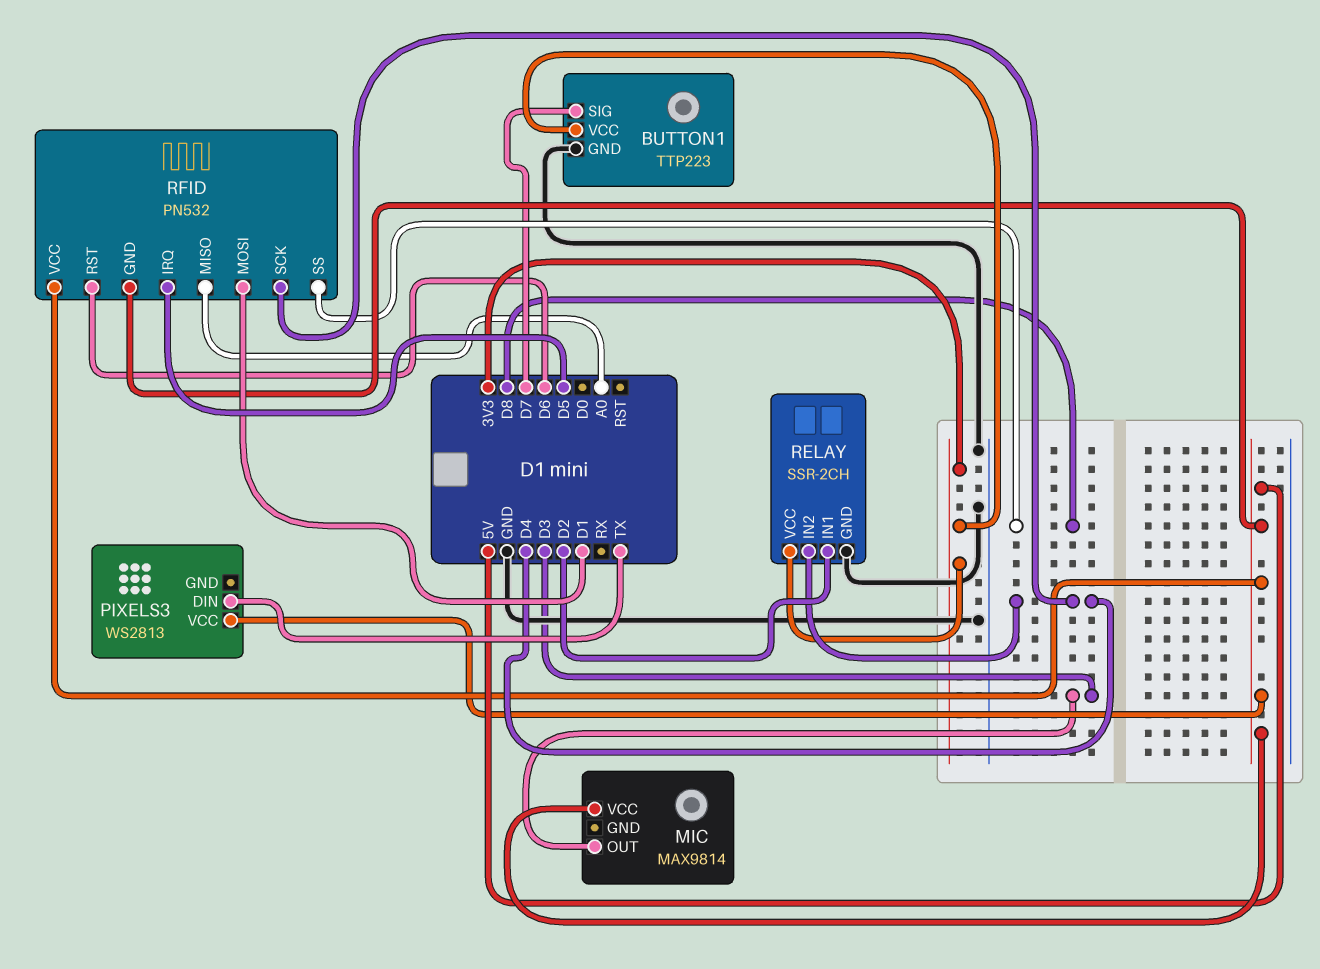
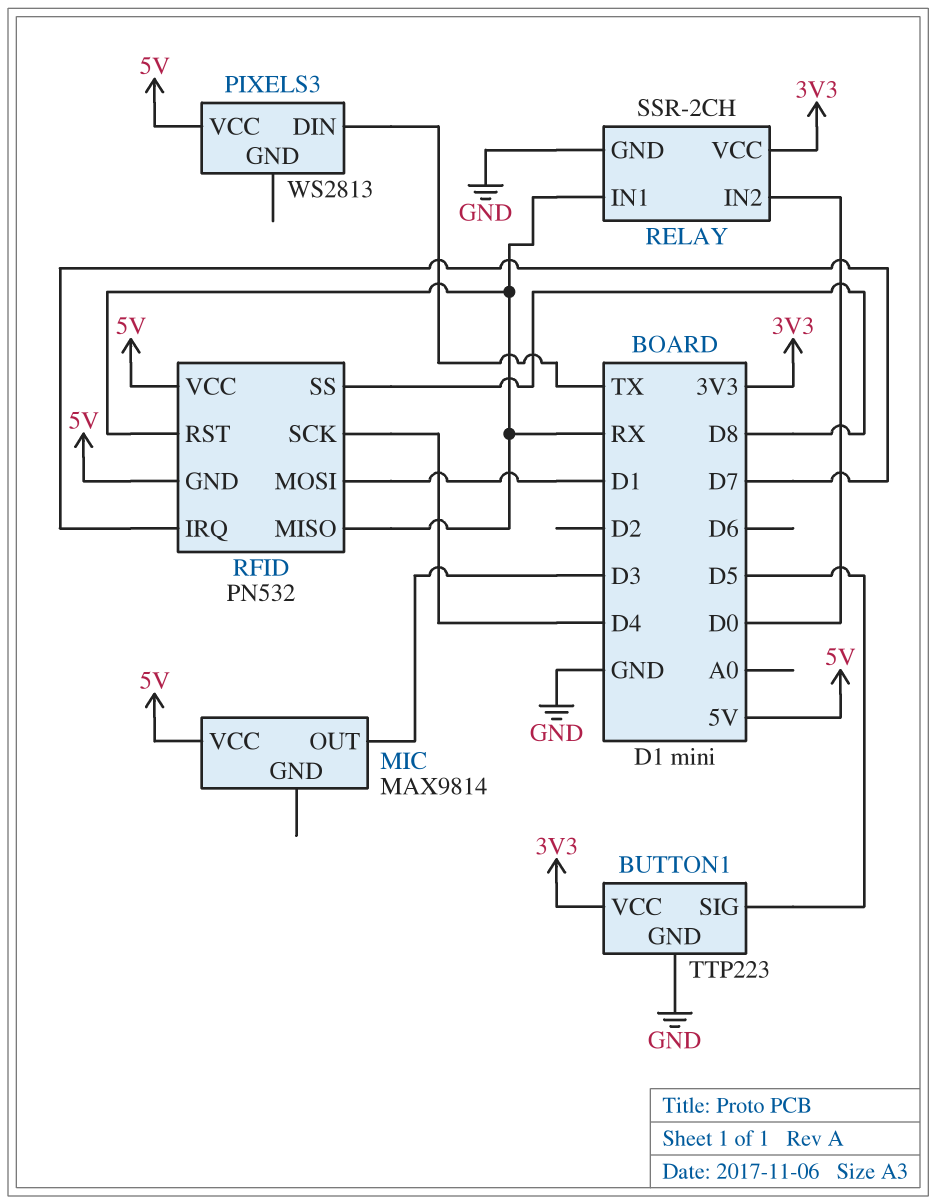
BUTTON1 pin SIG: D7 -> D5
RELAY pin IN1: D2 -> RX
RELAY pin IN2: D4 -> D0
RFID pin IRQ: D5 -> D7
RFID pin MISO: A0 -> RX
RFID pin RST: D6 -> RX

